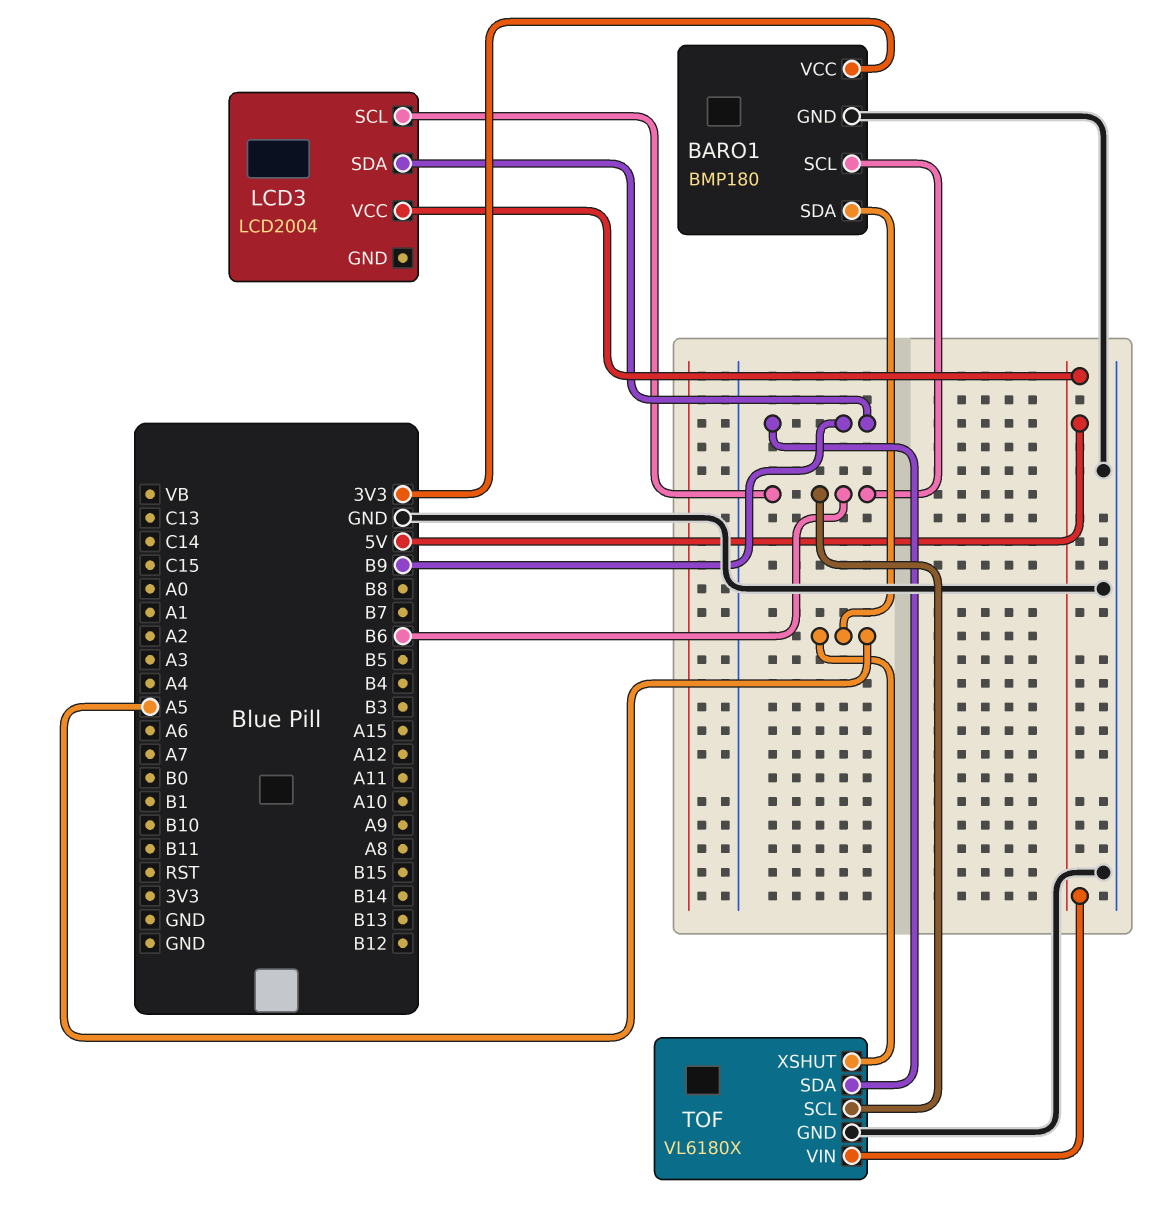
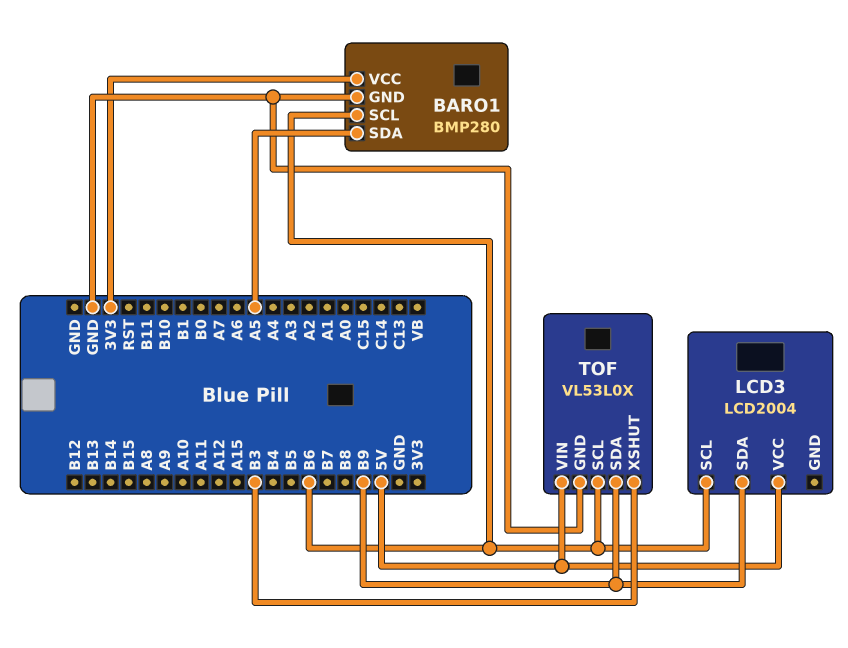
BARO1: BMP180 -> BMP280
TOF: VL6180X -> VL53L0X
TOF pin XSHUT: A5 -> B3

